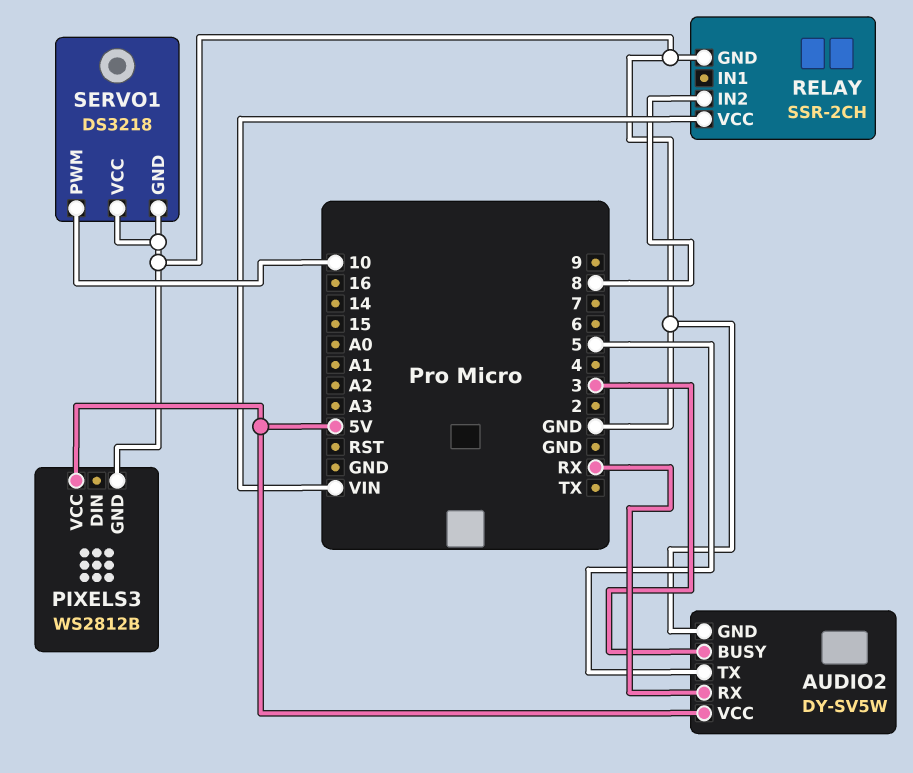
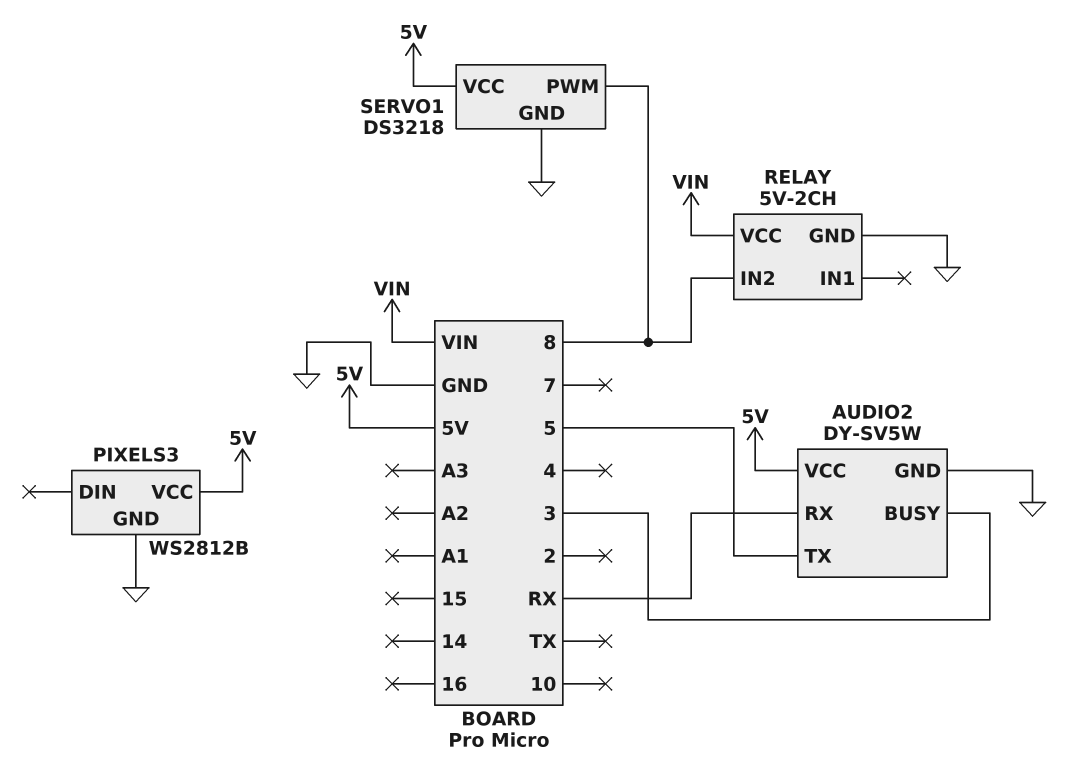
RELAY: SSR-2CH -> 5V-2CH
SERVO1 pin PWM: 10 -> 8
SERVO1 pin VCC: GND -> 5V

